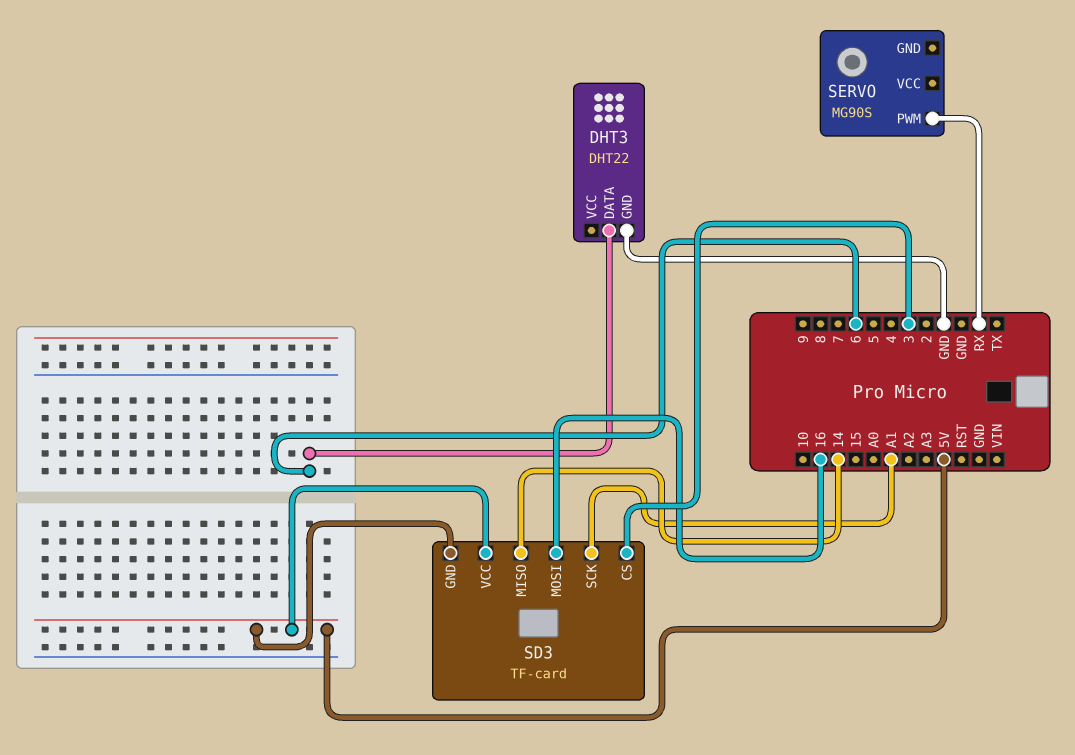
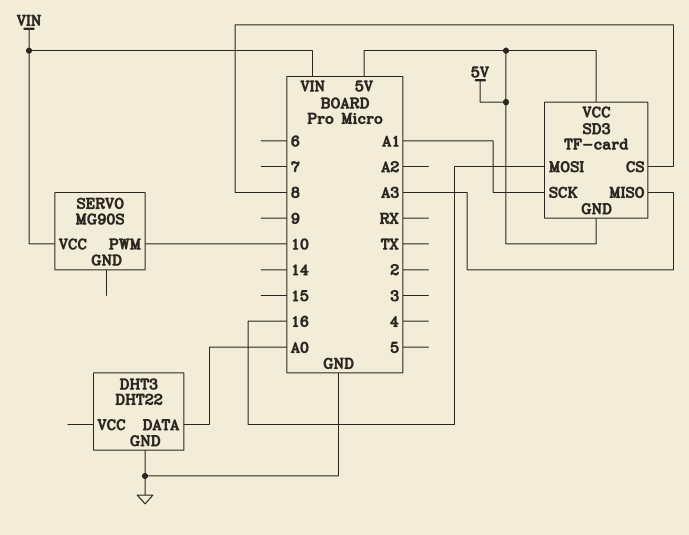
DHT3 pin DATA: 6 -> A0
SD3 pin CS: 3 -> 8
SD3 pin MISO: 14 -> A3
SERVO pin PWM: RX -> 10
SERVO pin VCC: none -> VIN

